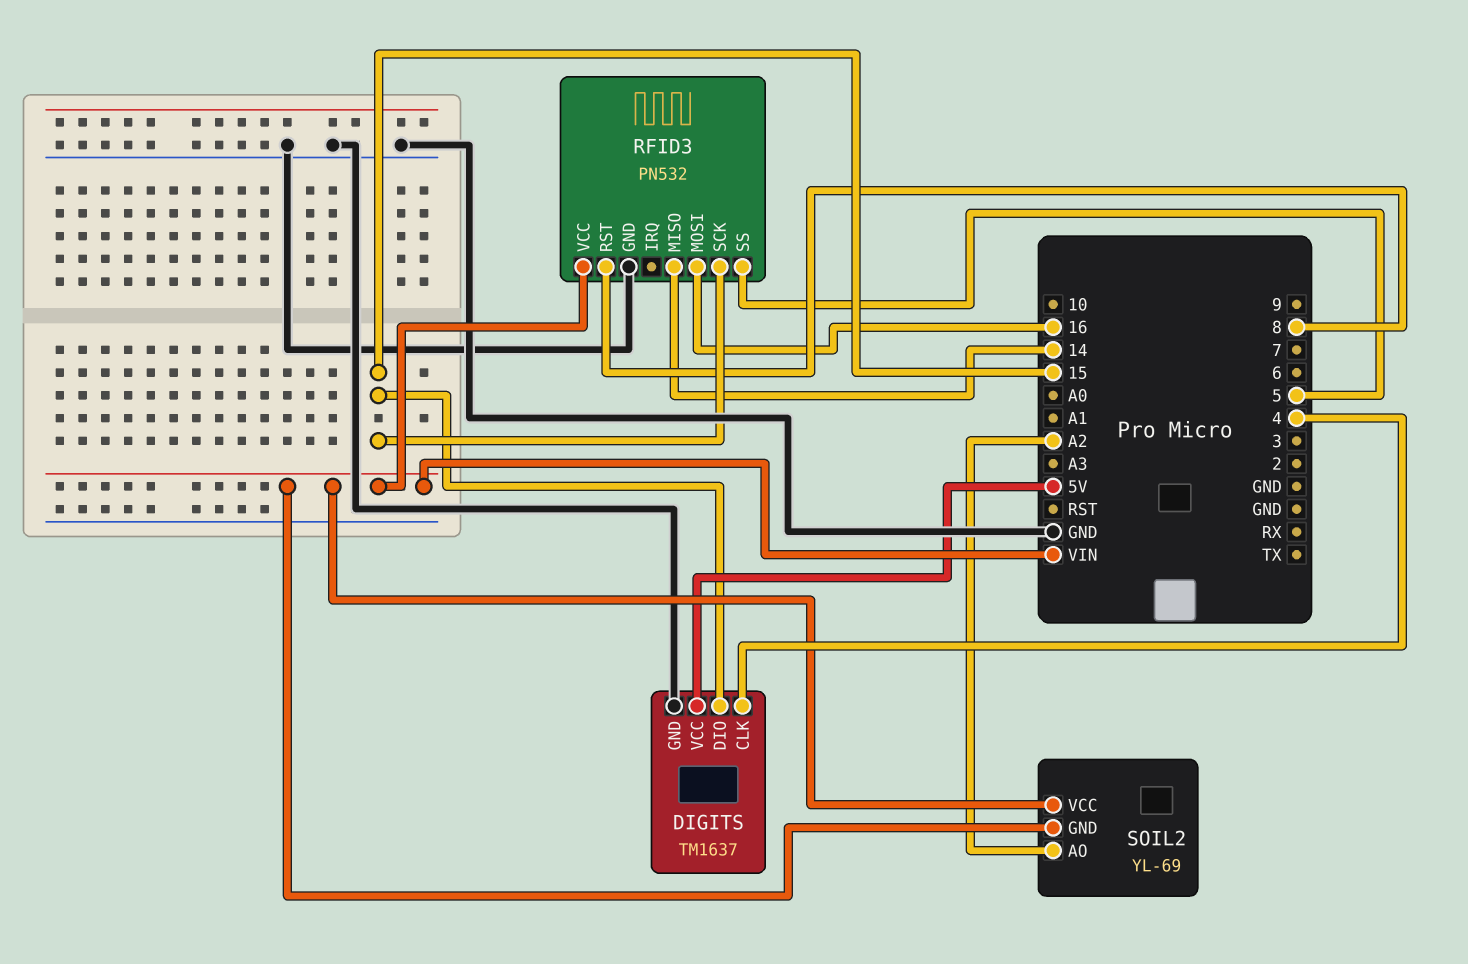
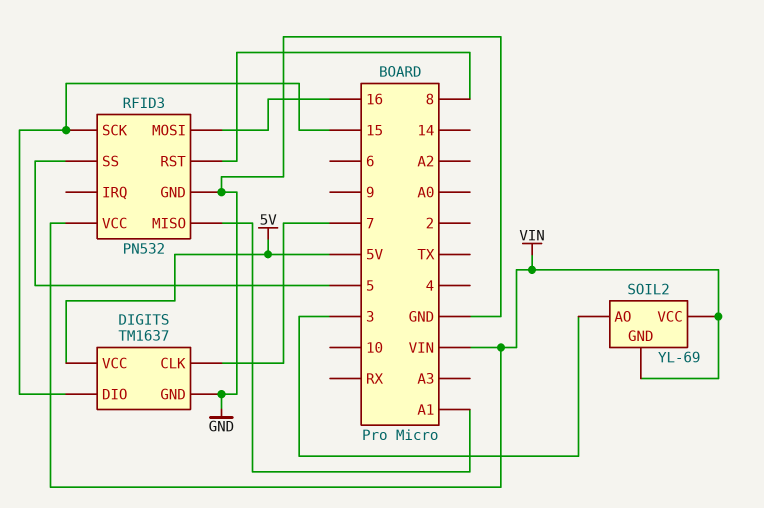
DIGITS pin CLK: 4 -> 7
RFID3 pin MISO: 14 -> A1
SOIL2 pin AO: A2 -> 3

